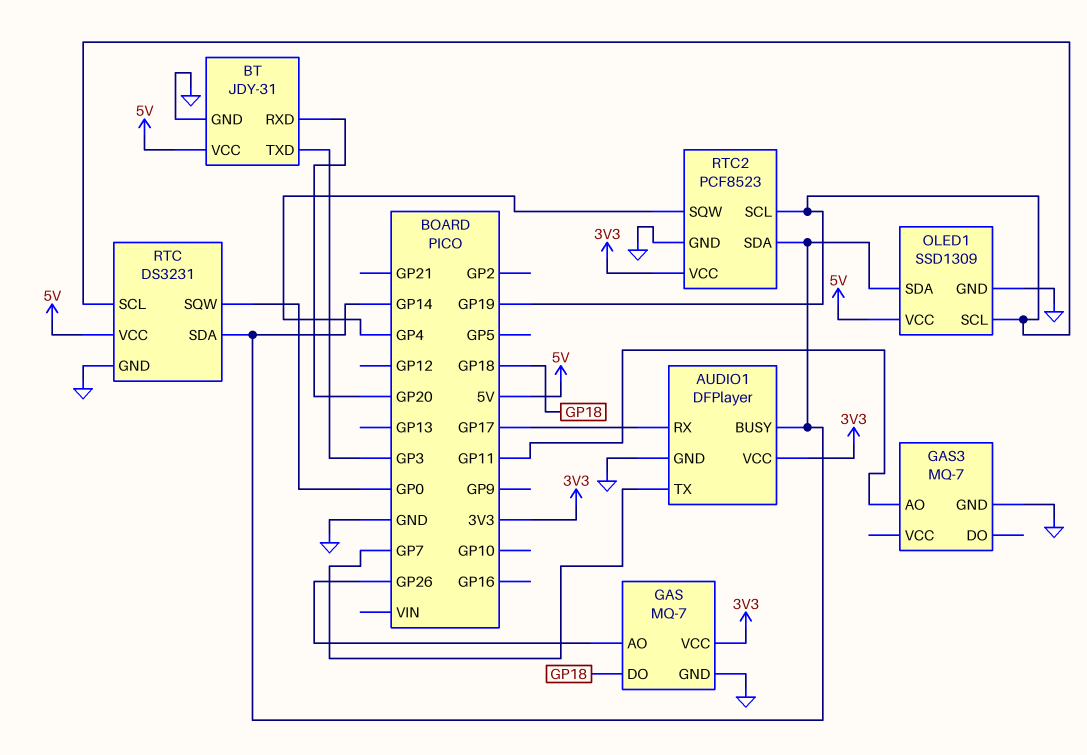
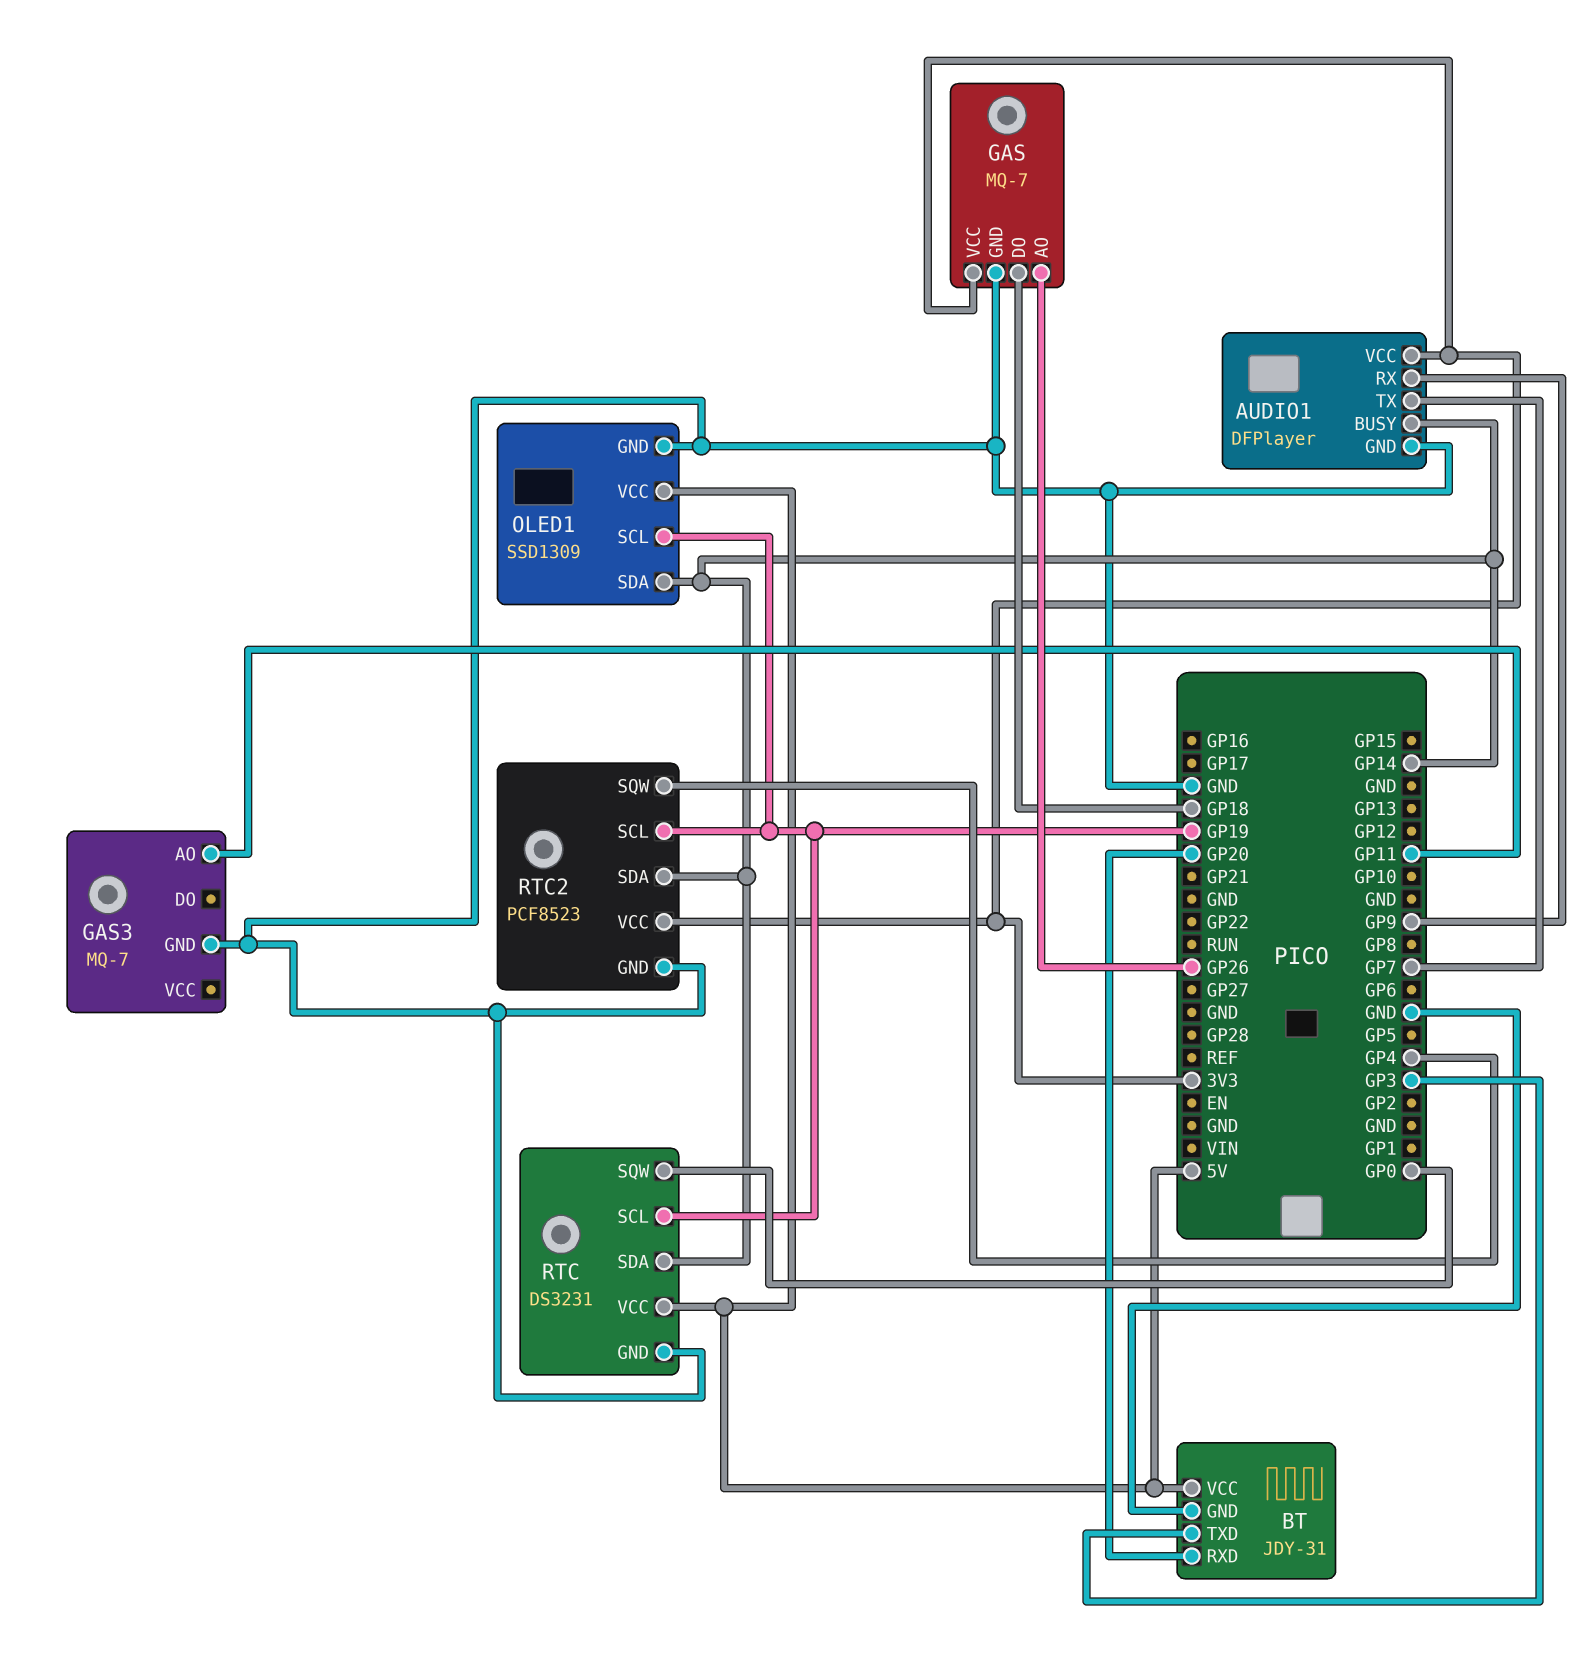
AUDIO1 pin RX: GP17 -> GP9

